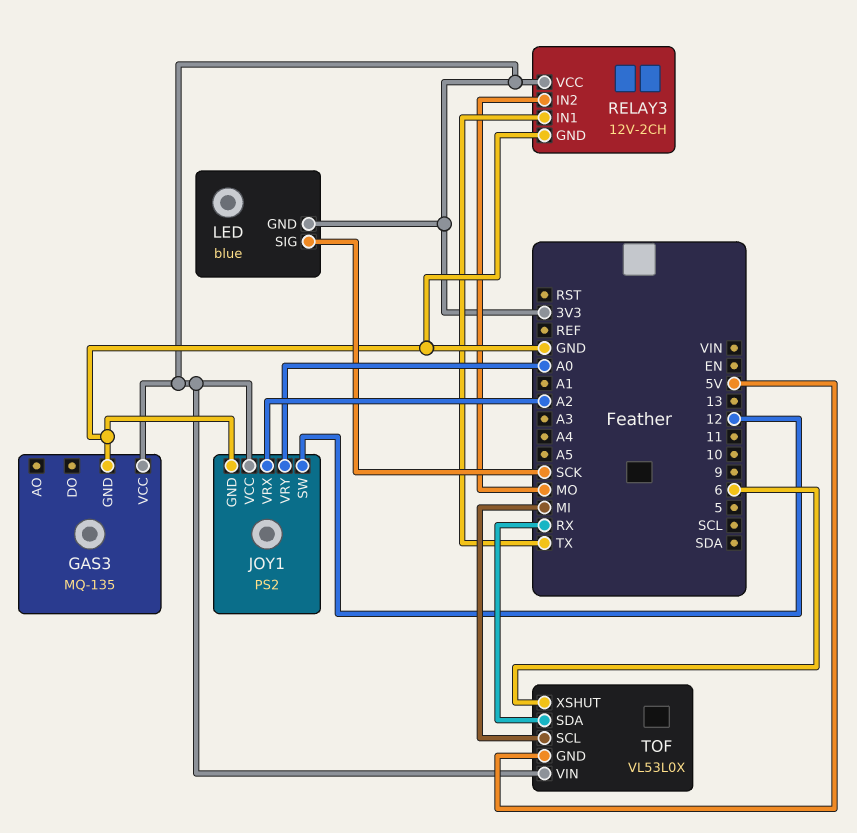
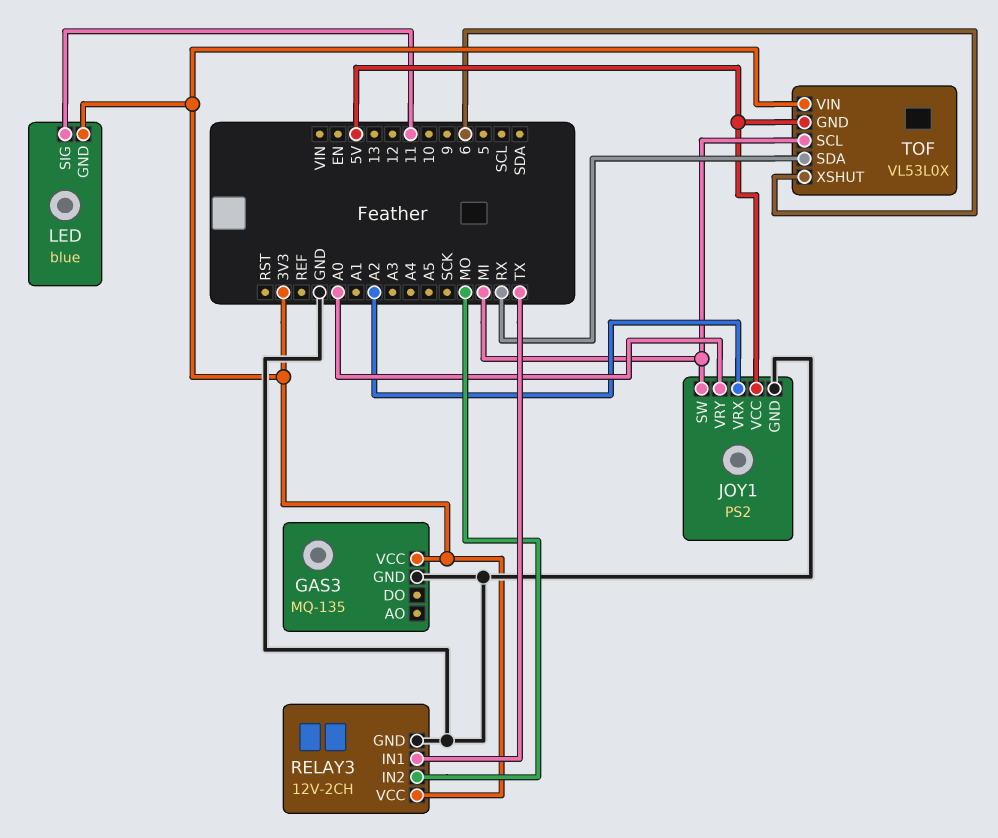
JOY1 pin SW: 12 -> MI
JOY1 pin VCC: 3V3 -> 5V
LED pin SIG: SCK -> 11

